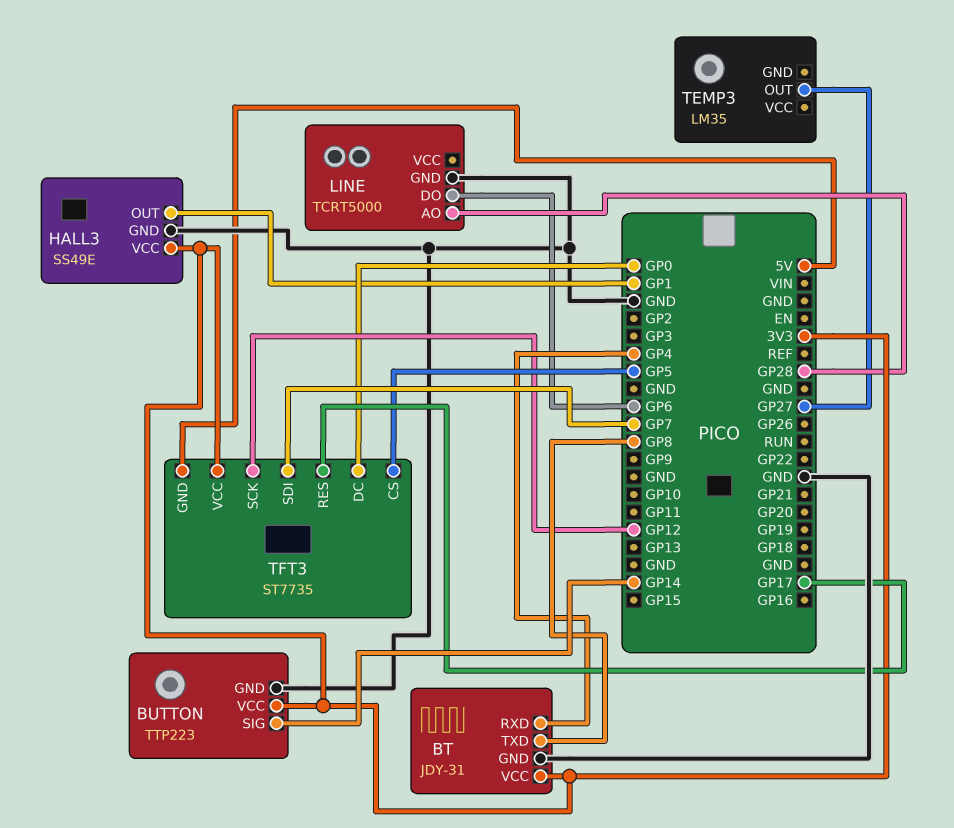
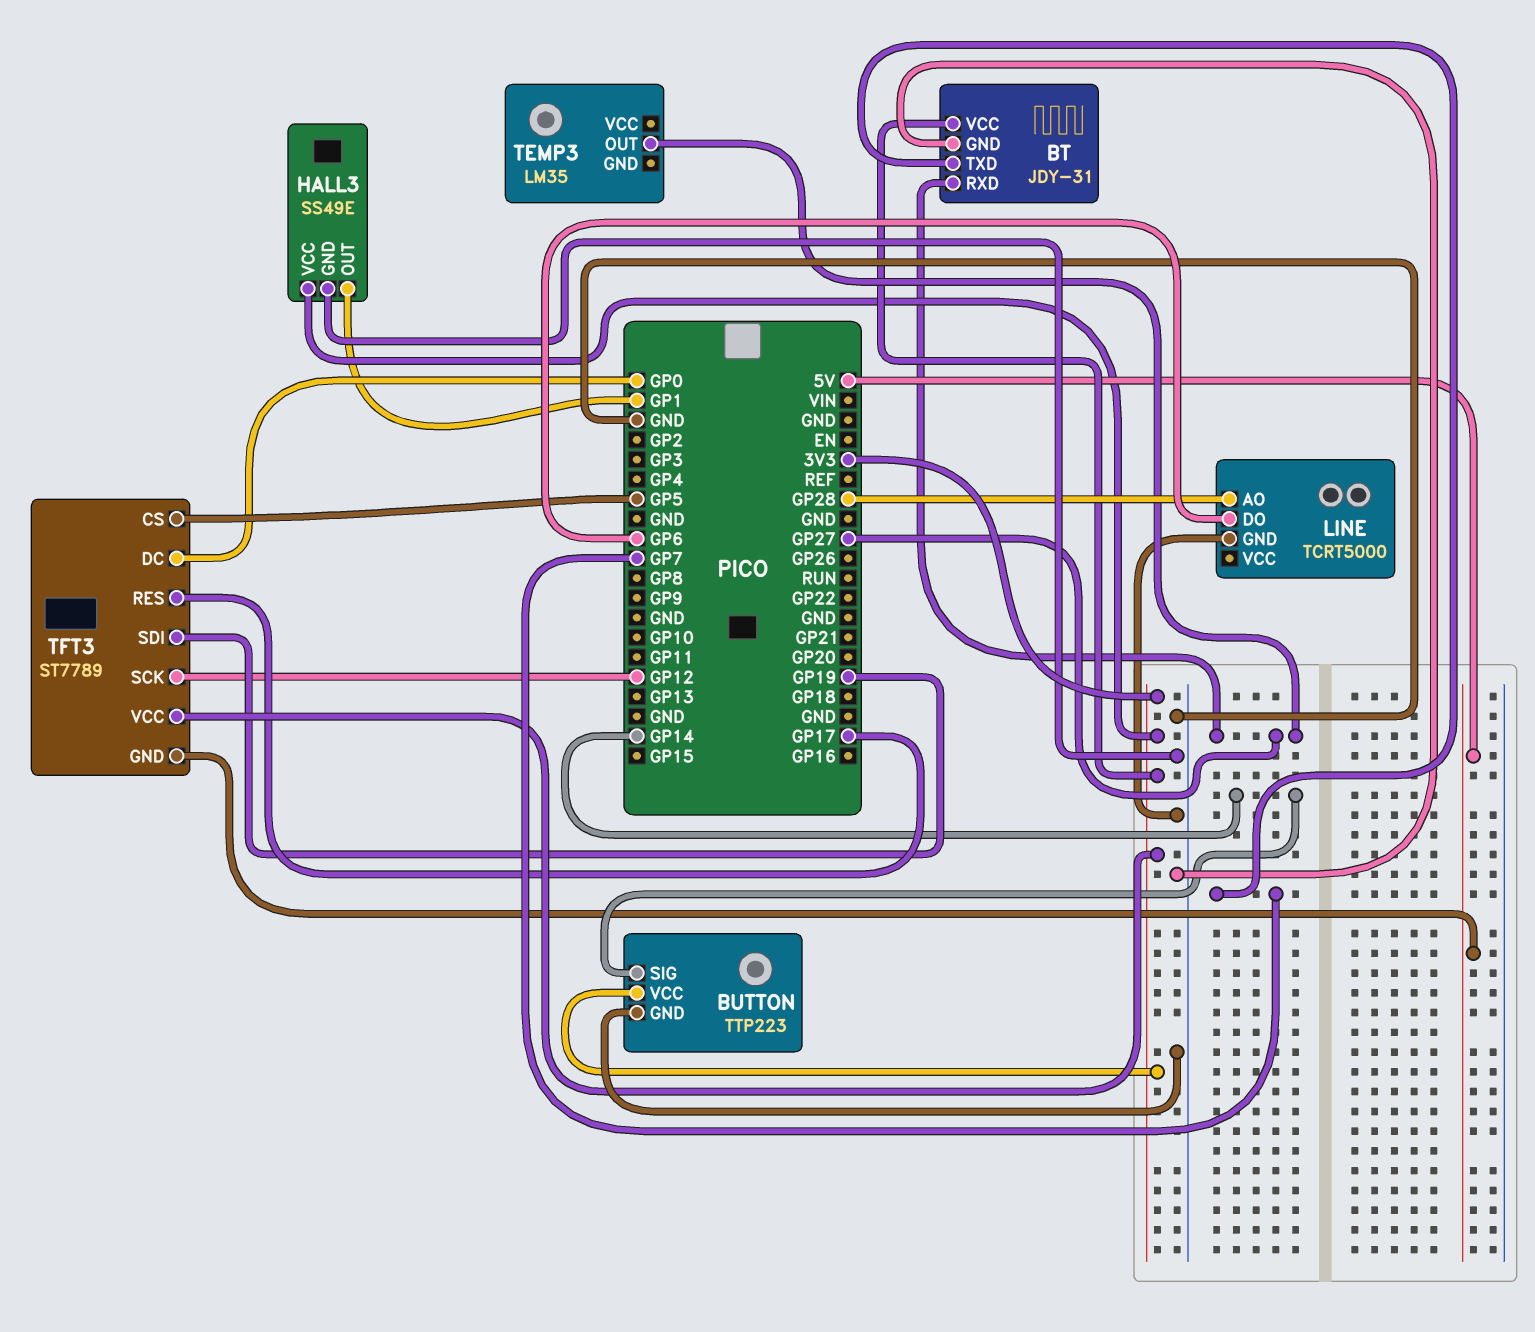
BT pin RXD: GP4 -> GP27
BT pin TXD: GP8 -> GP7
TFT3: ST7735 -> ST7789
TFT3 pin SDI: GP7 -> GP19

